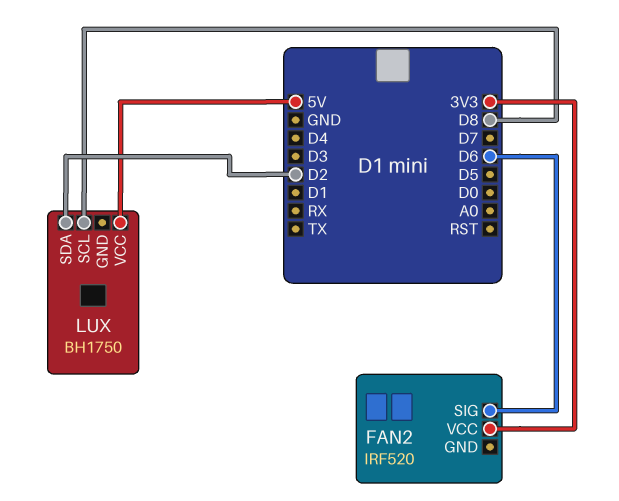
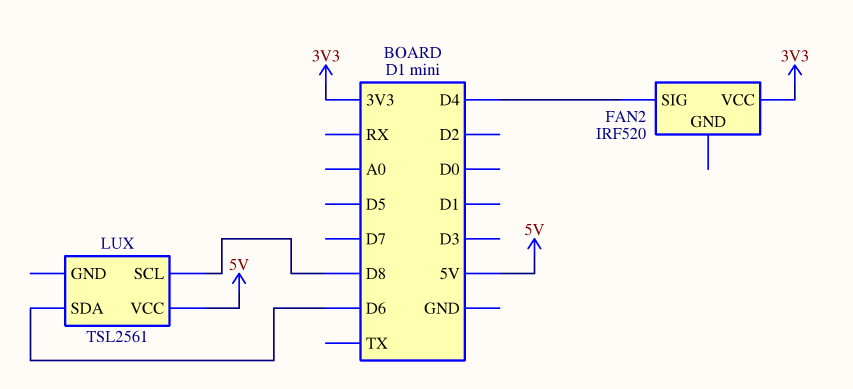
FAN2 pin SIG: D6 -> D4
LUX: BH1750 -> TSL2561
LUX pin SDA: D2 -> D6

